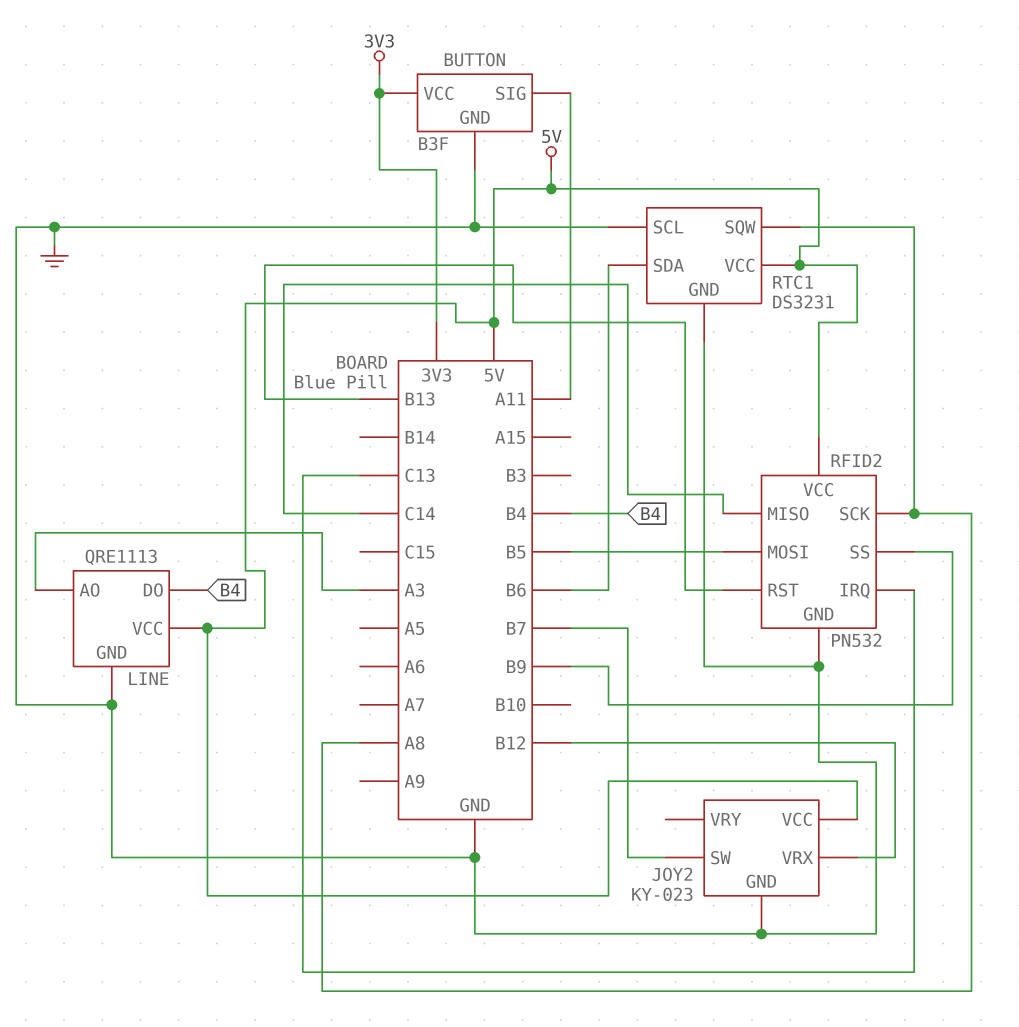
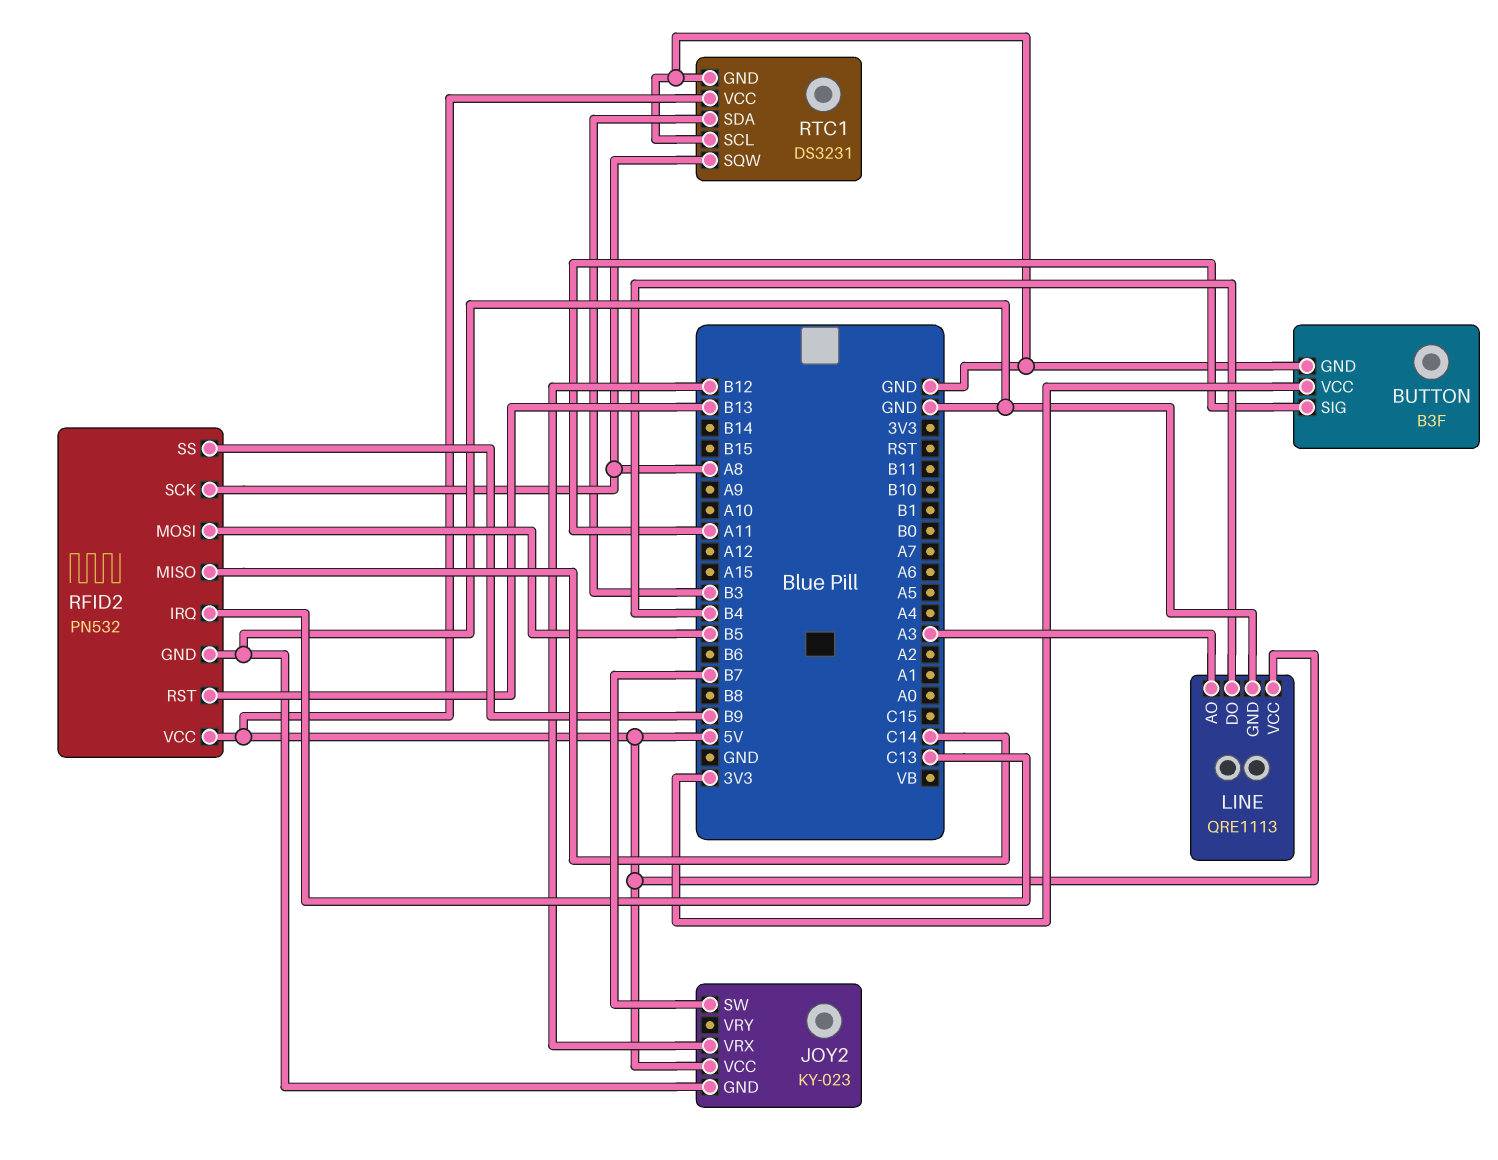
RTC1 pin SDA: B6 -> B3

